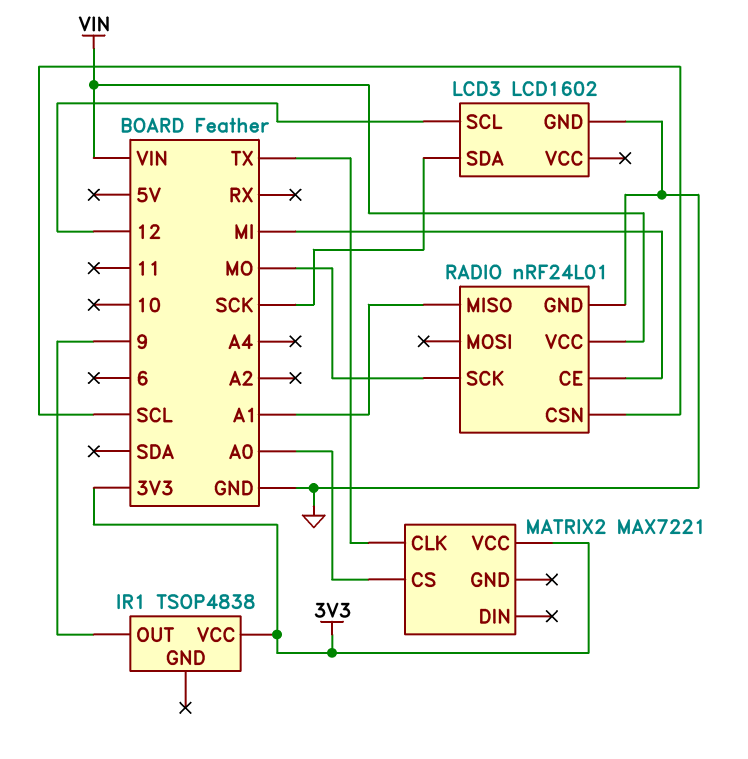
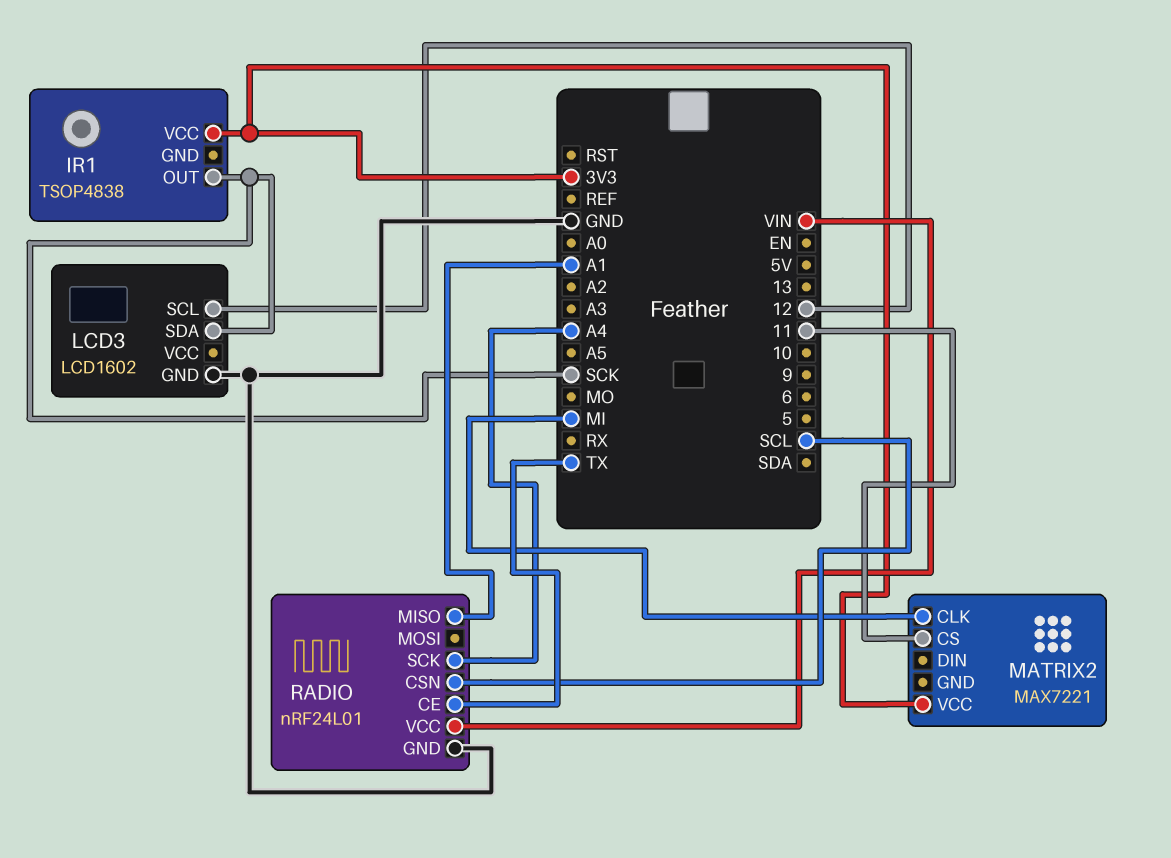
IR1 pin OUT: 9 -> SCK
MATRIX2 pin CLK: TX -> MI
MATRIX2 pin CS: A0 -> 11
RADIO pin CE: MI -> TX
RADIO pin SCK: MO -> A4

